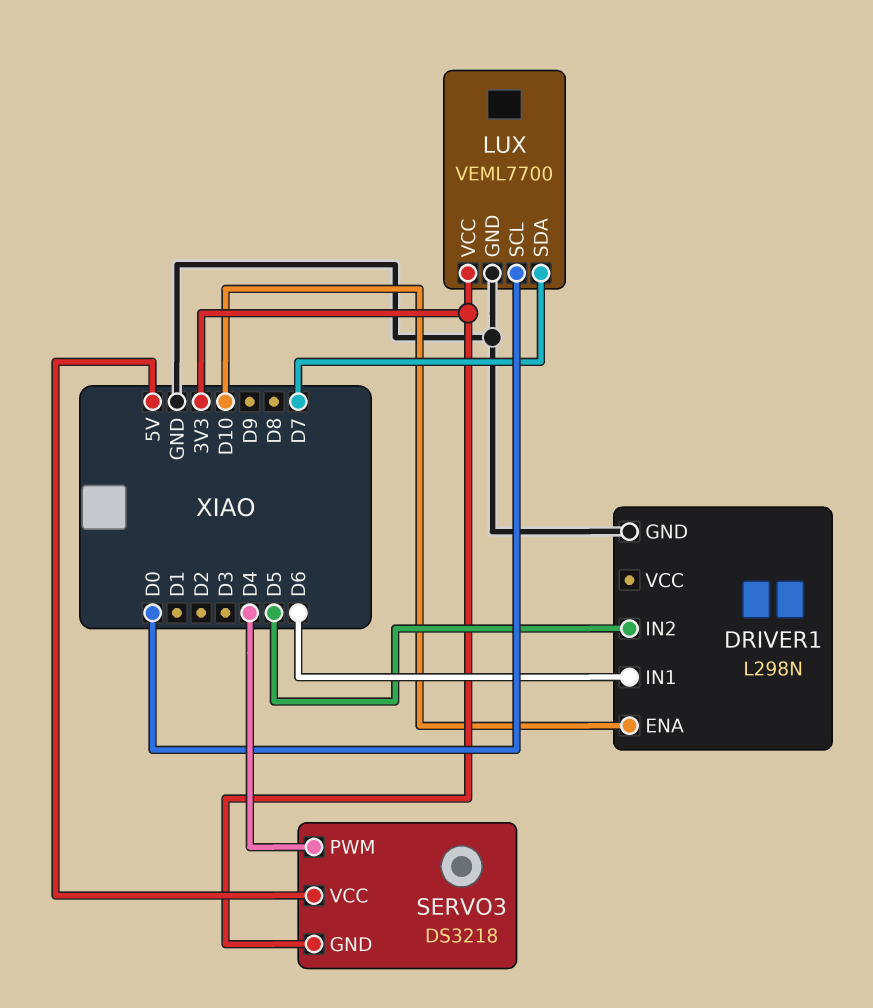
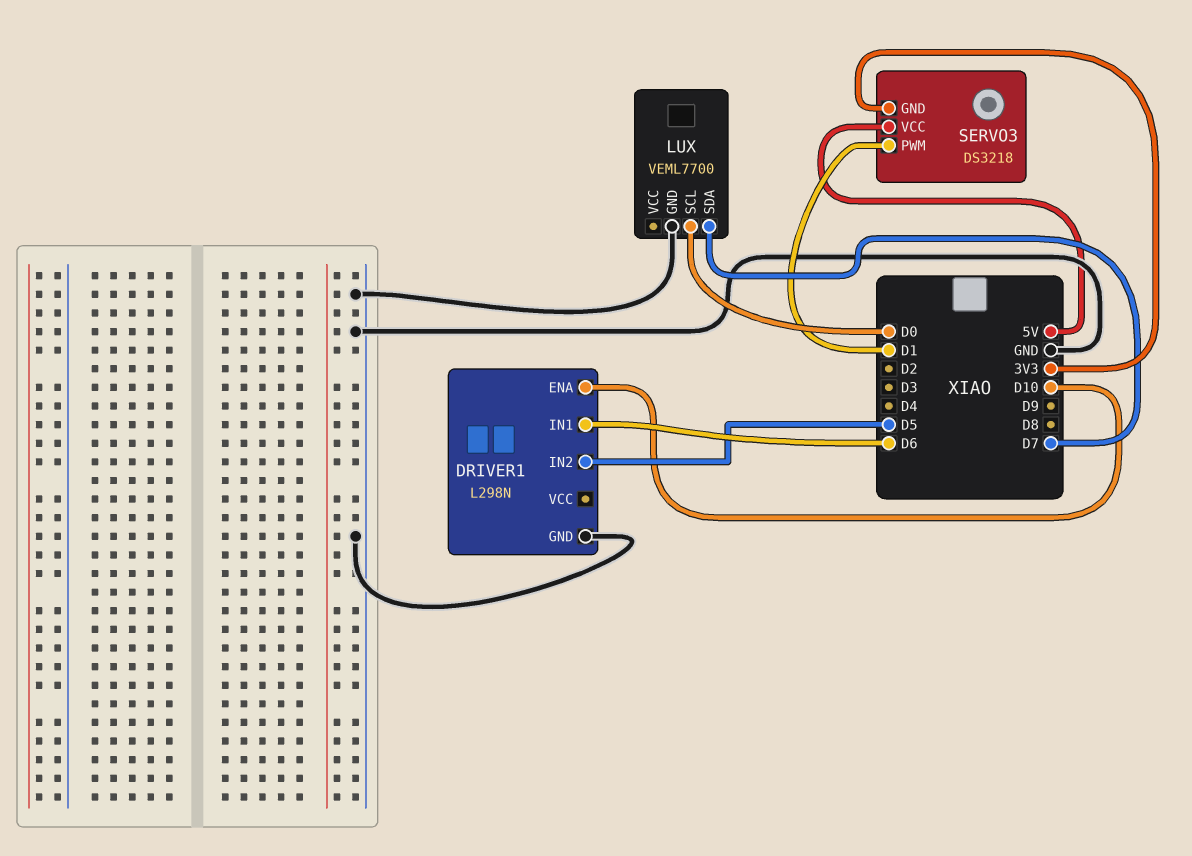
LUX pin VCC: 3V3 -> none
SERVO3 pin PWM: D4 -> D1

